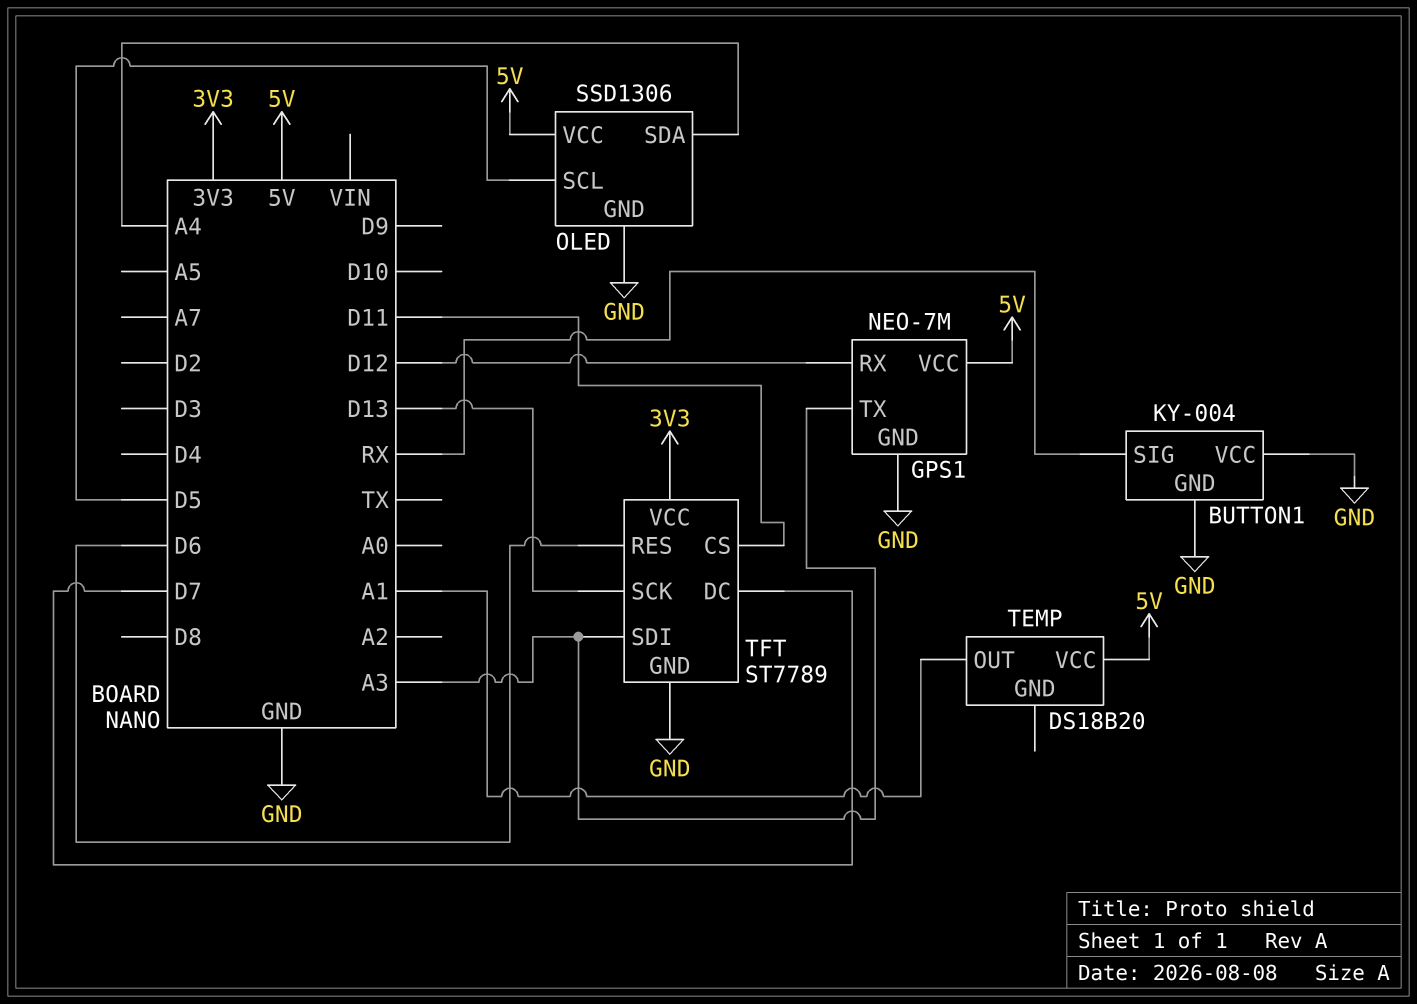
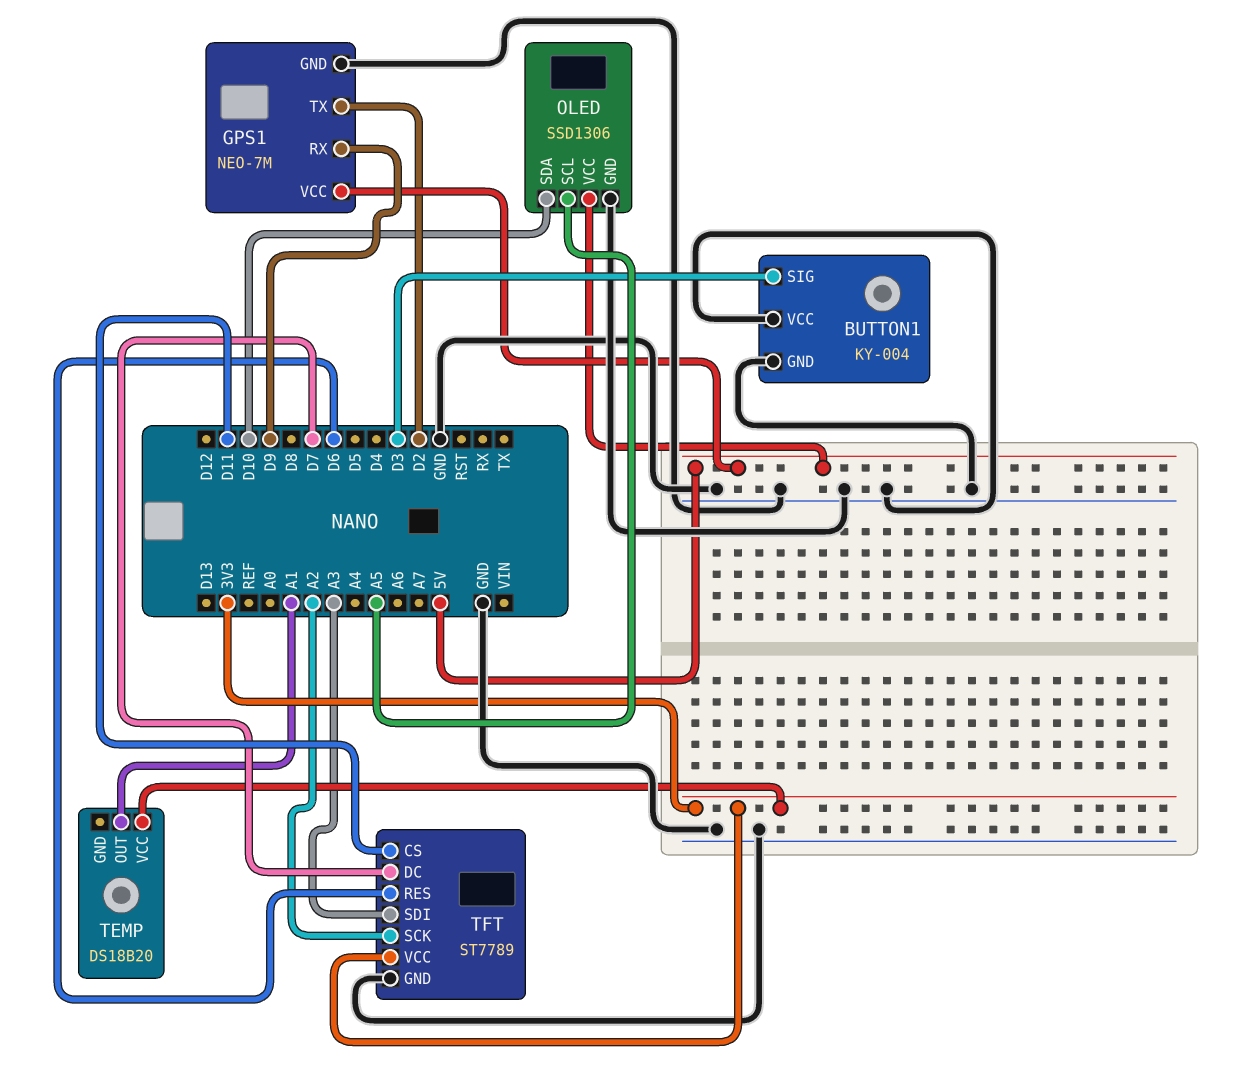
BUTTON1 pin SIG: RX -> D3
GPS1 pin RX: D12 -> D9
GPS1 pin TX: A3 -> D2
OLED pin SCL: D5 -> A5
OLED pin SDA: A4 -> D10
TEMP pin VCC: 5V -> 3V3
TFT pin SCK: D13 -> A2

